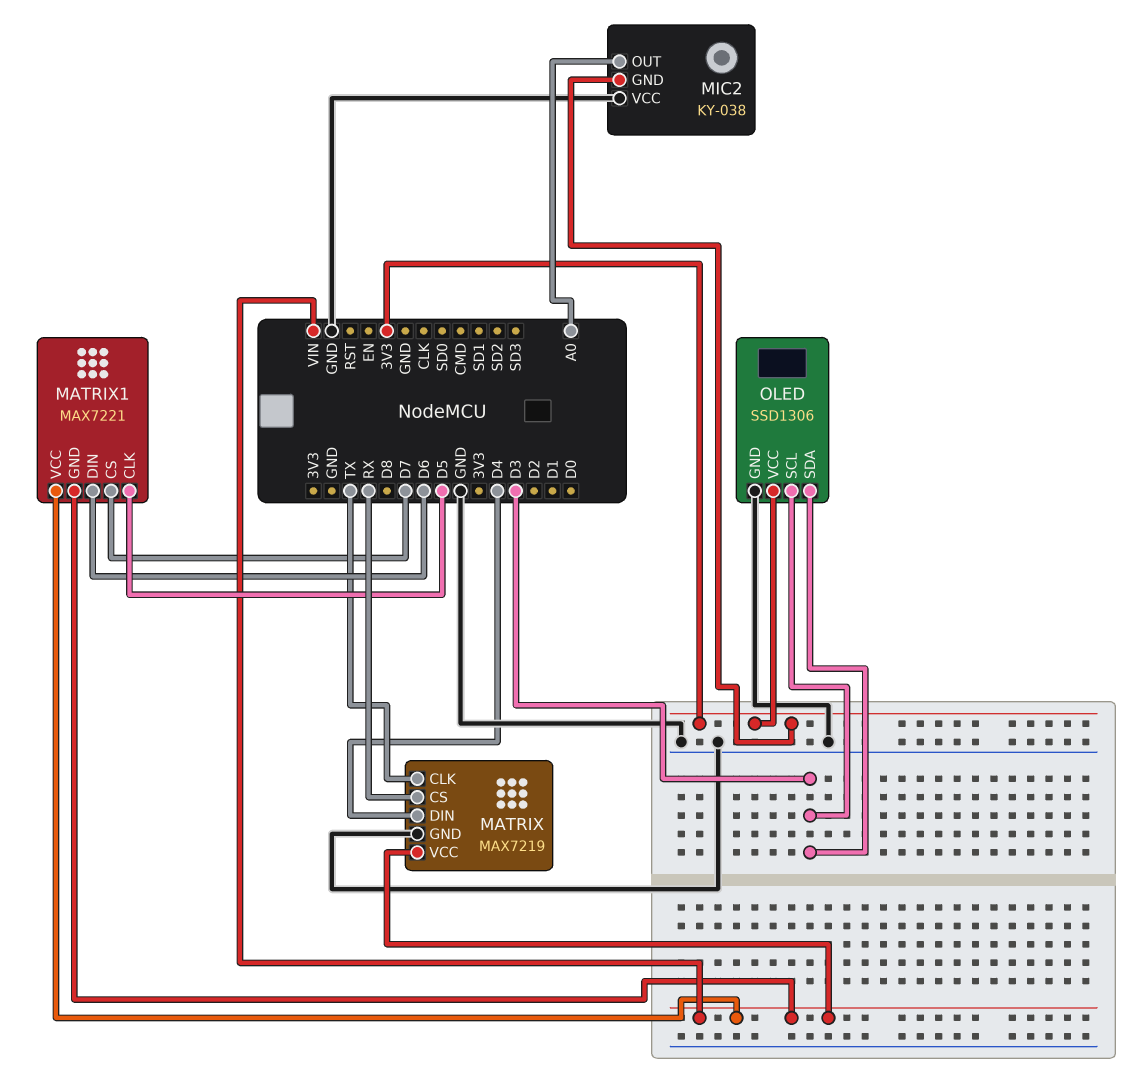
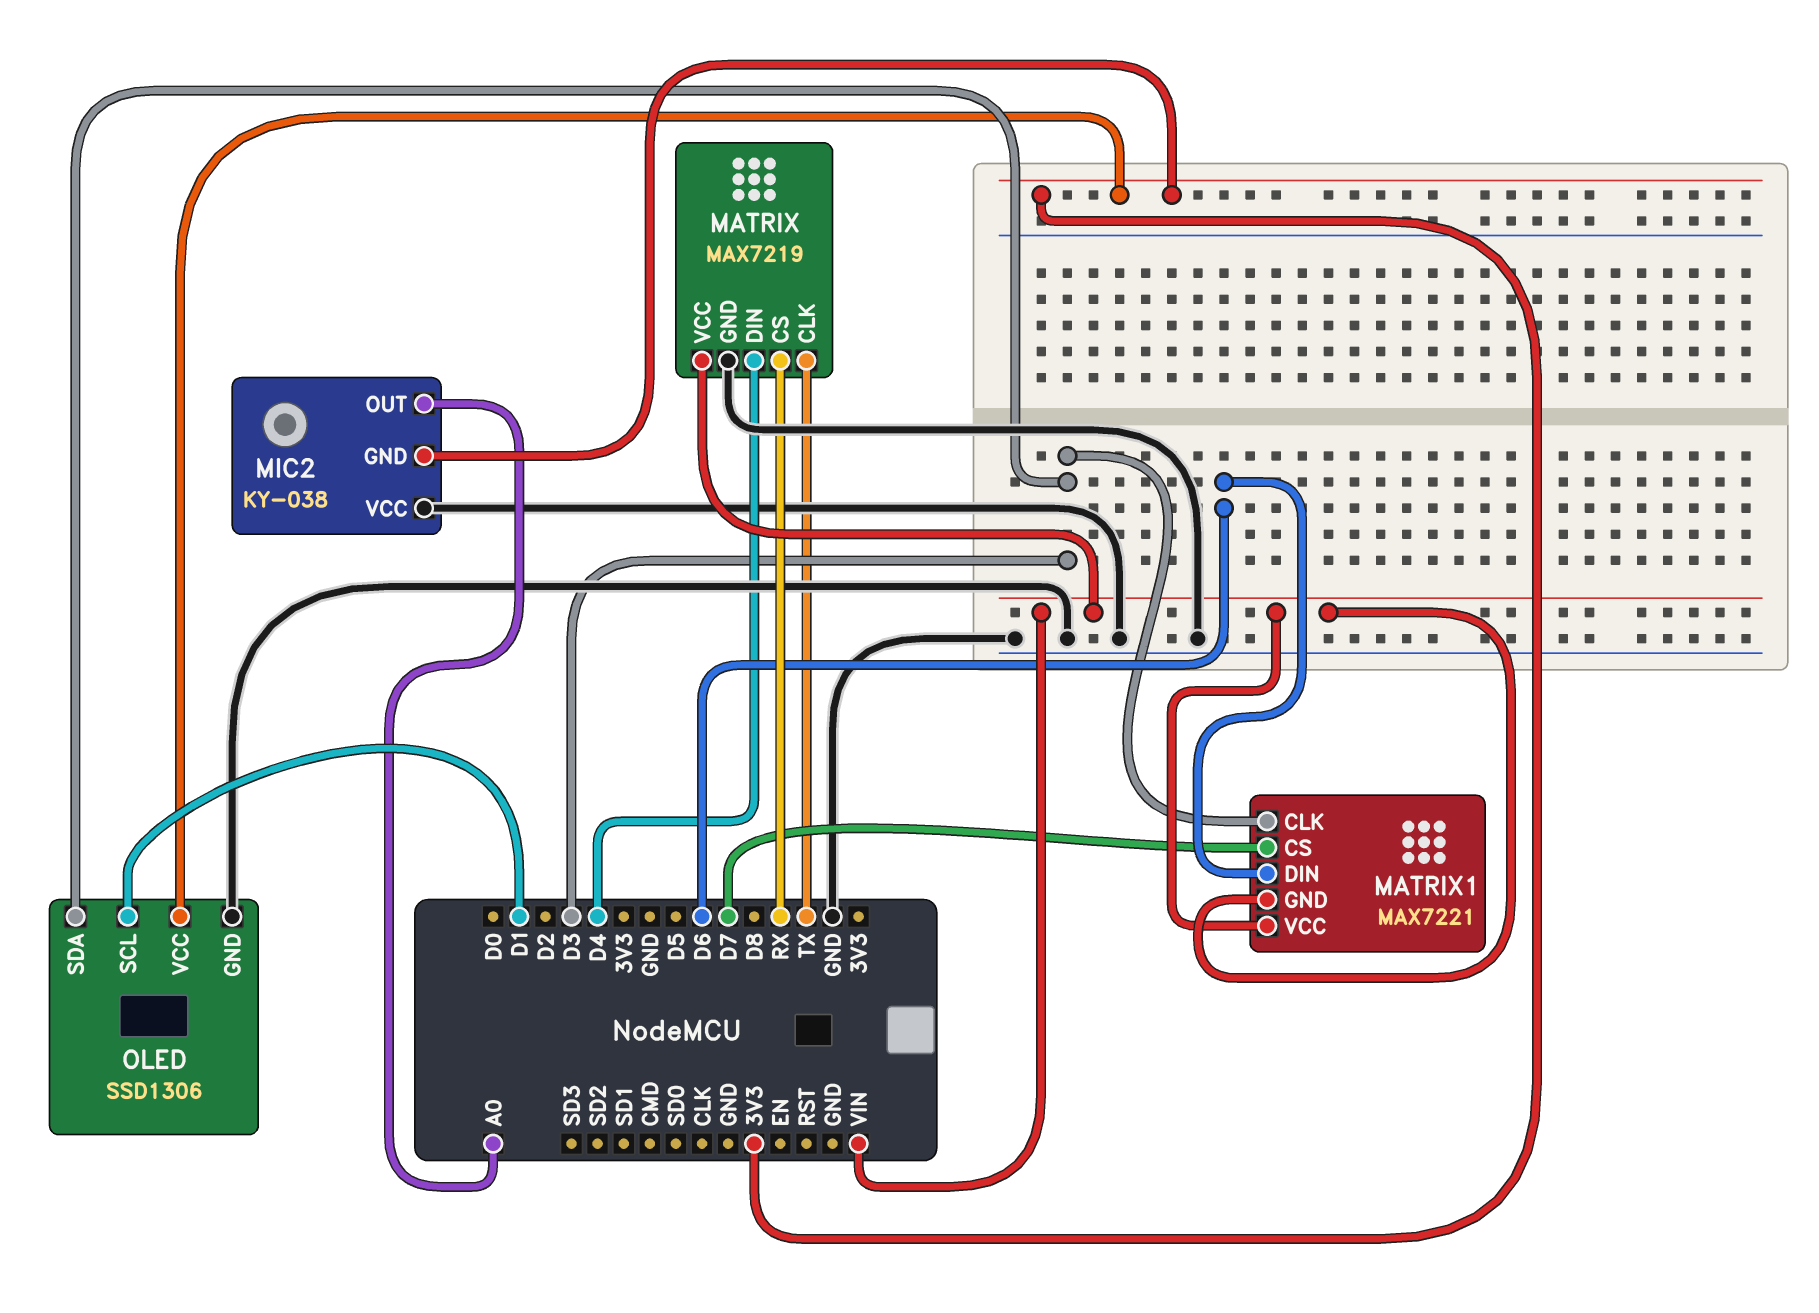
MATRIX1 pin CLK: D5 -> D3
OLED pin SCL: D3 -> D1

